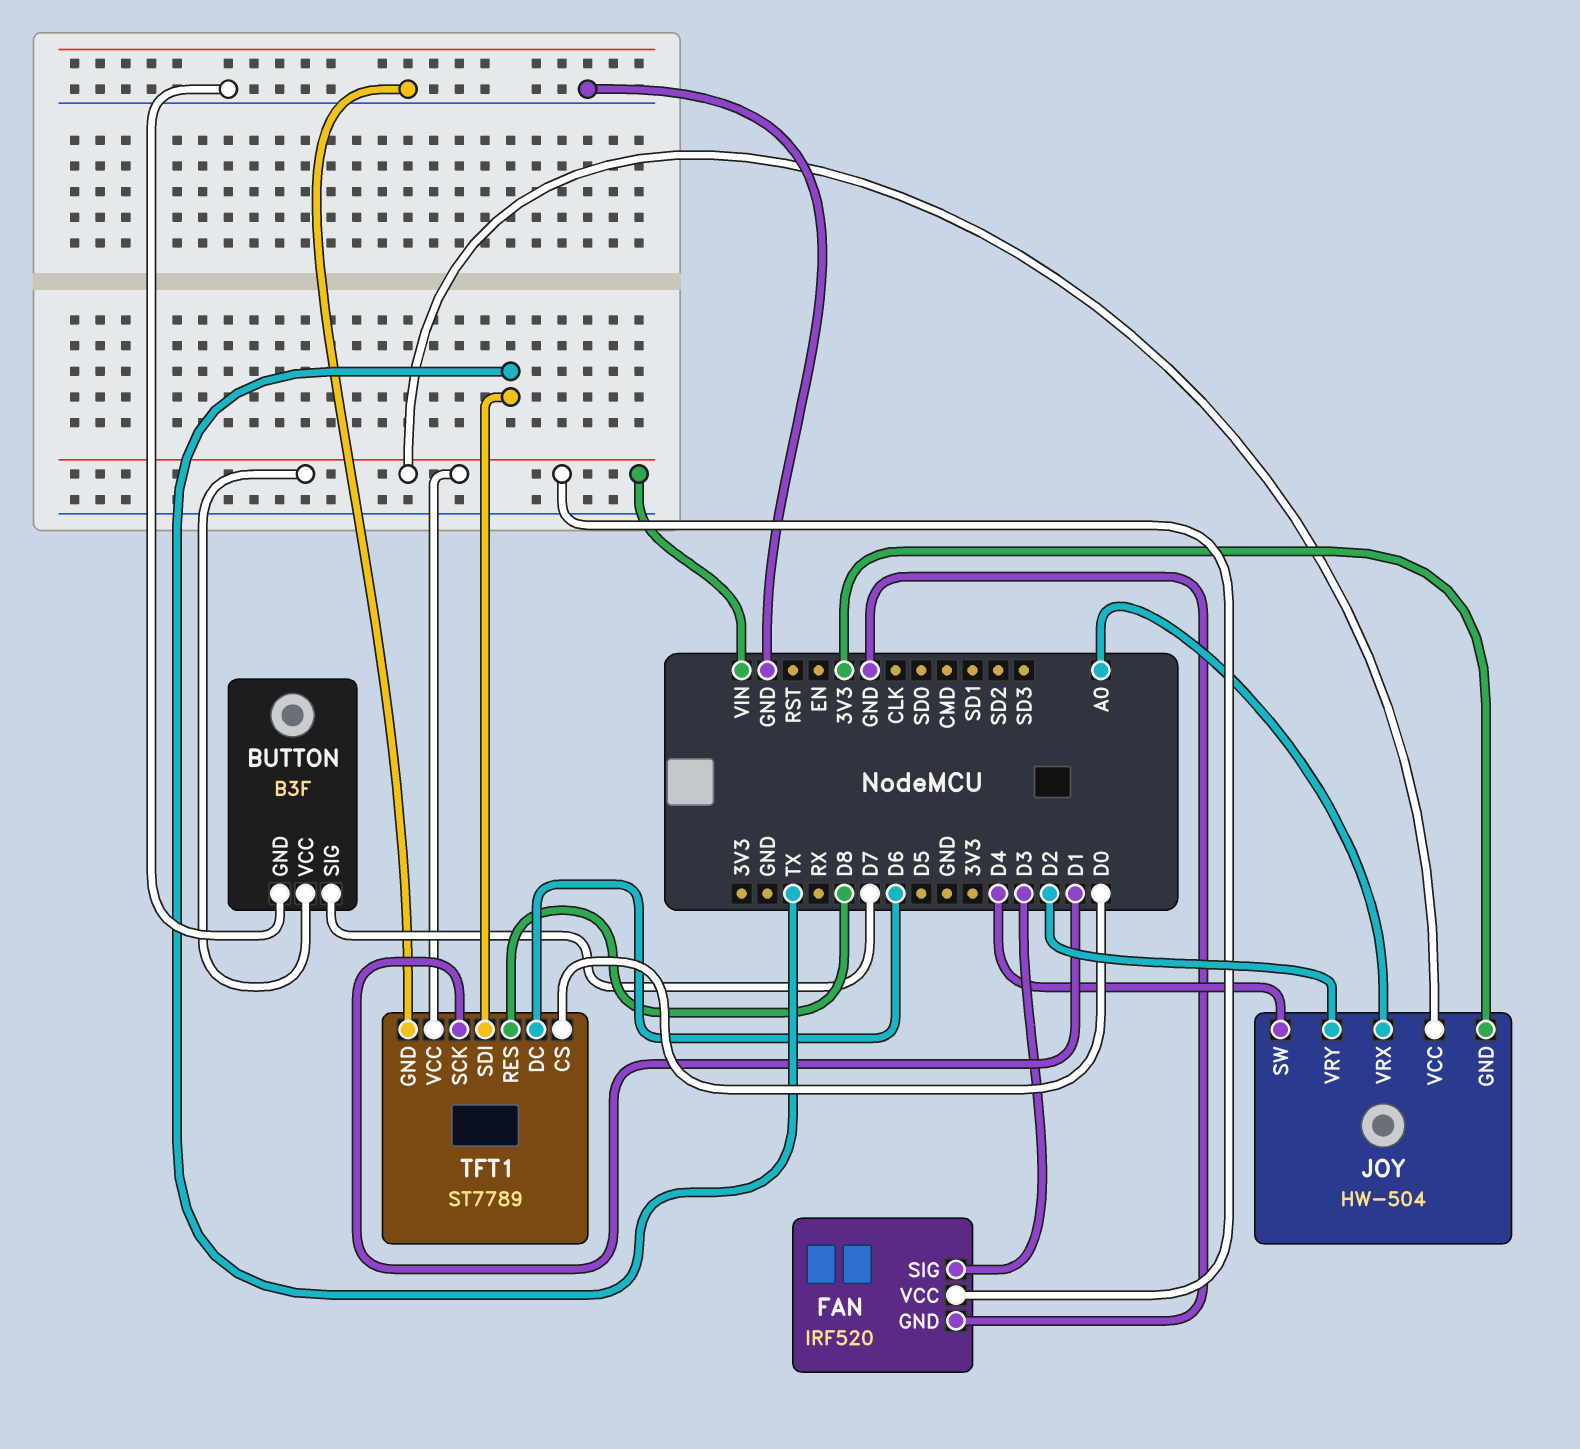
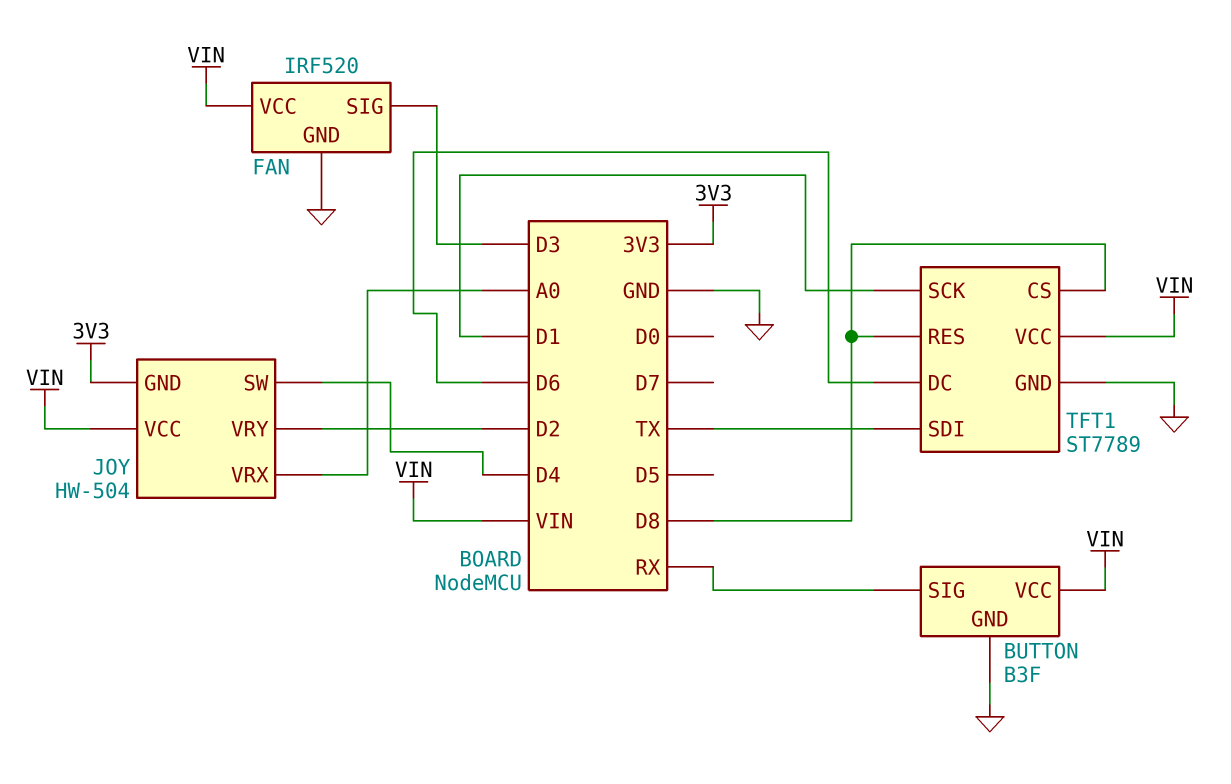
BUTTON pin SIG: D7 -> RX
TFT1 pin CS: D0 -> D8

